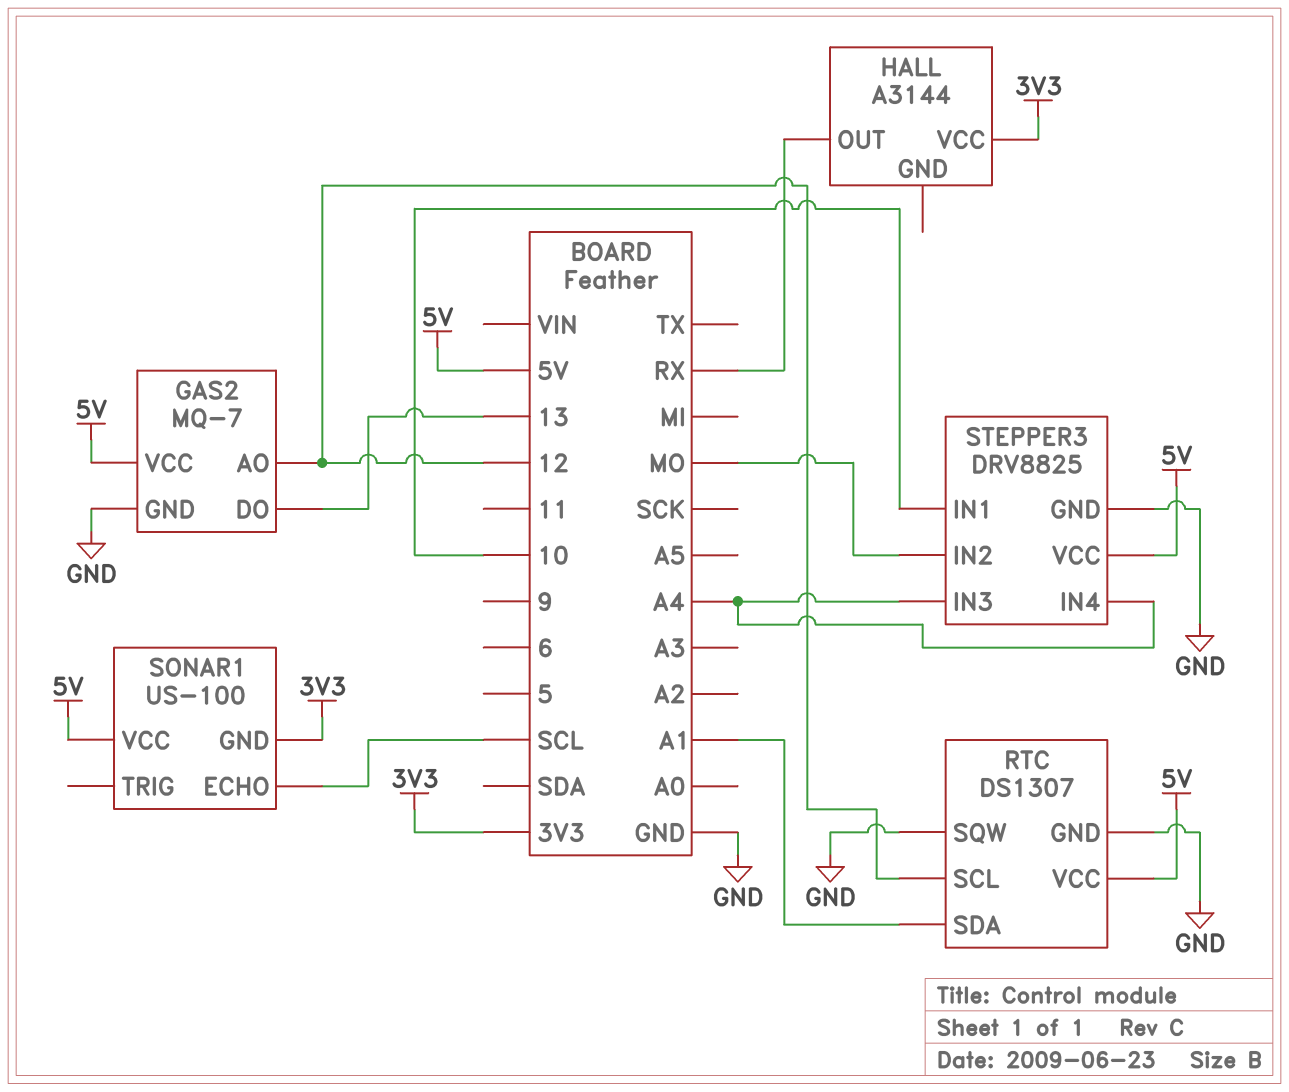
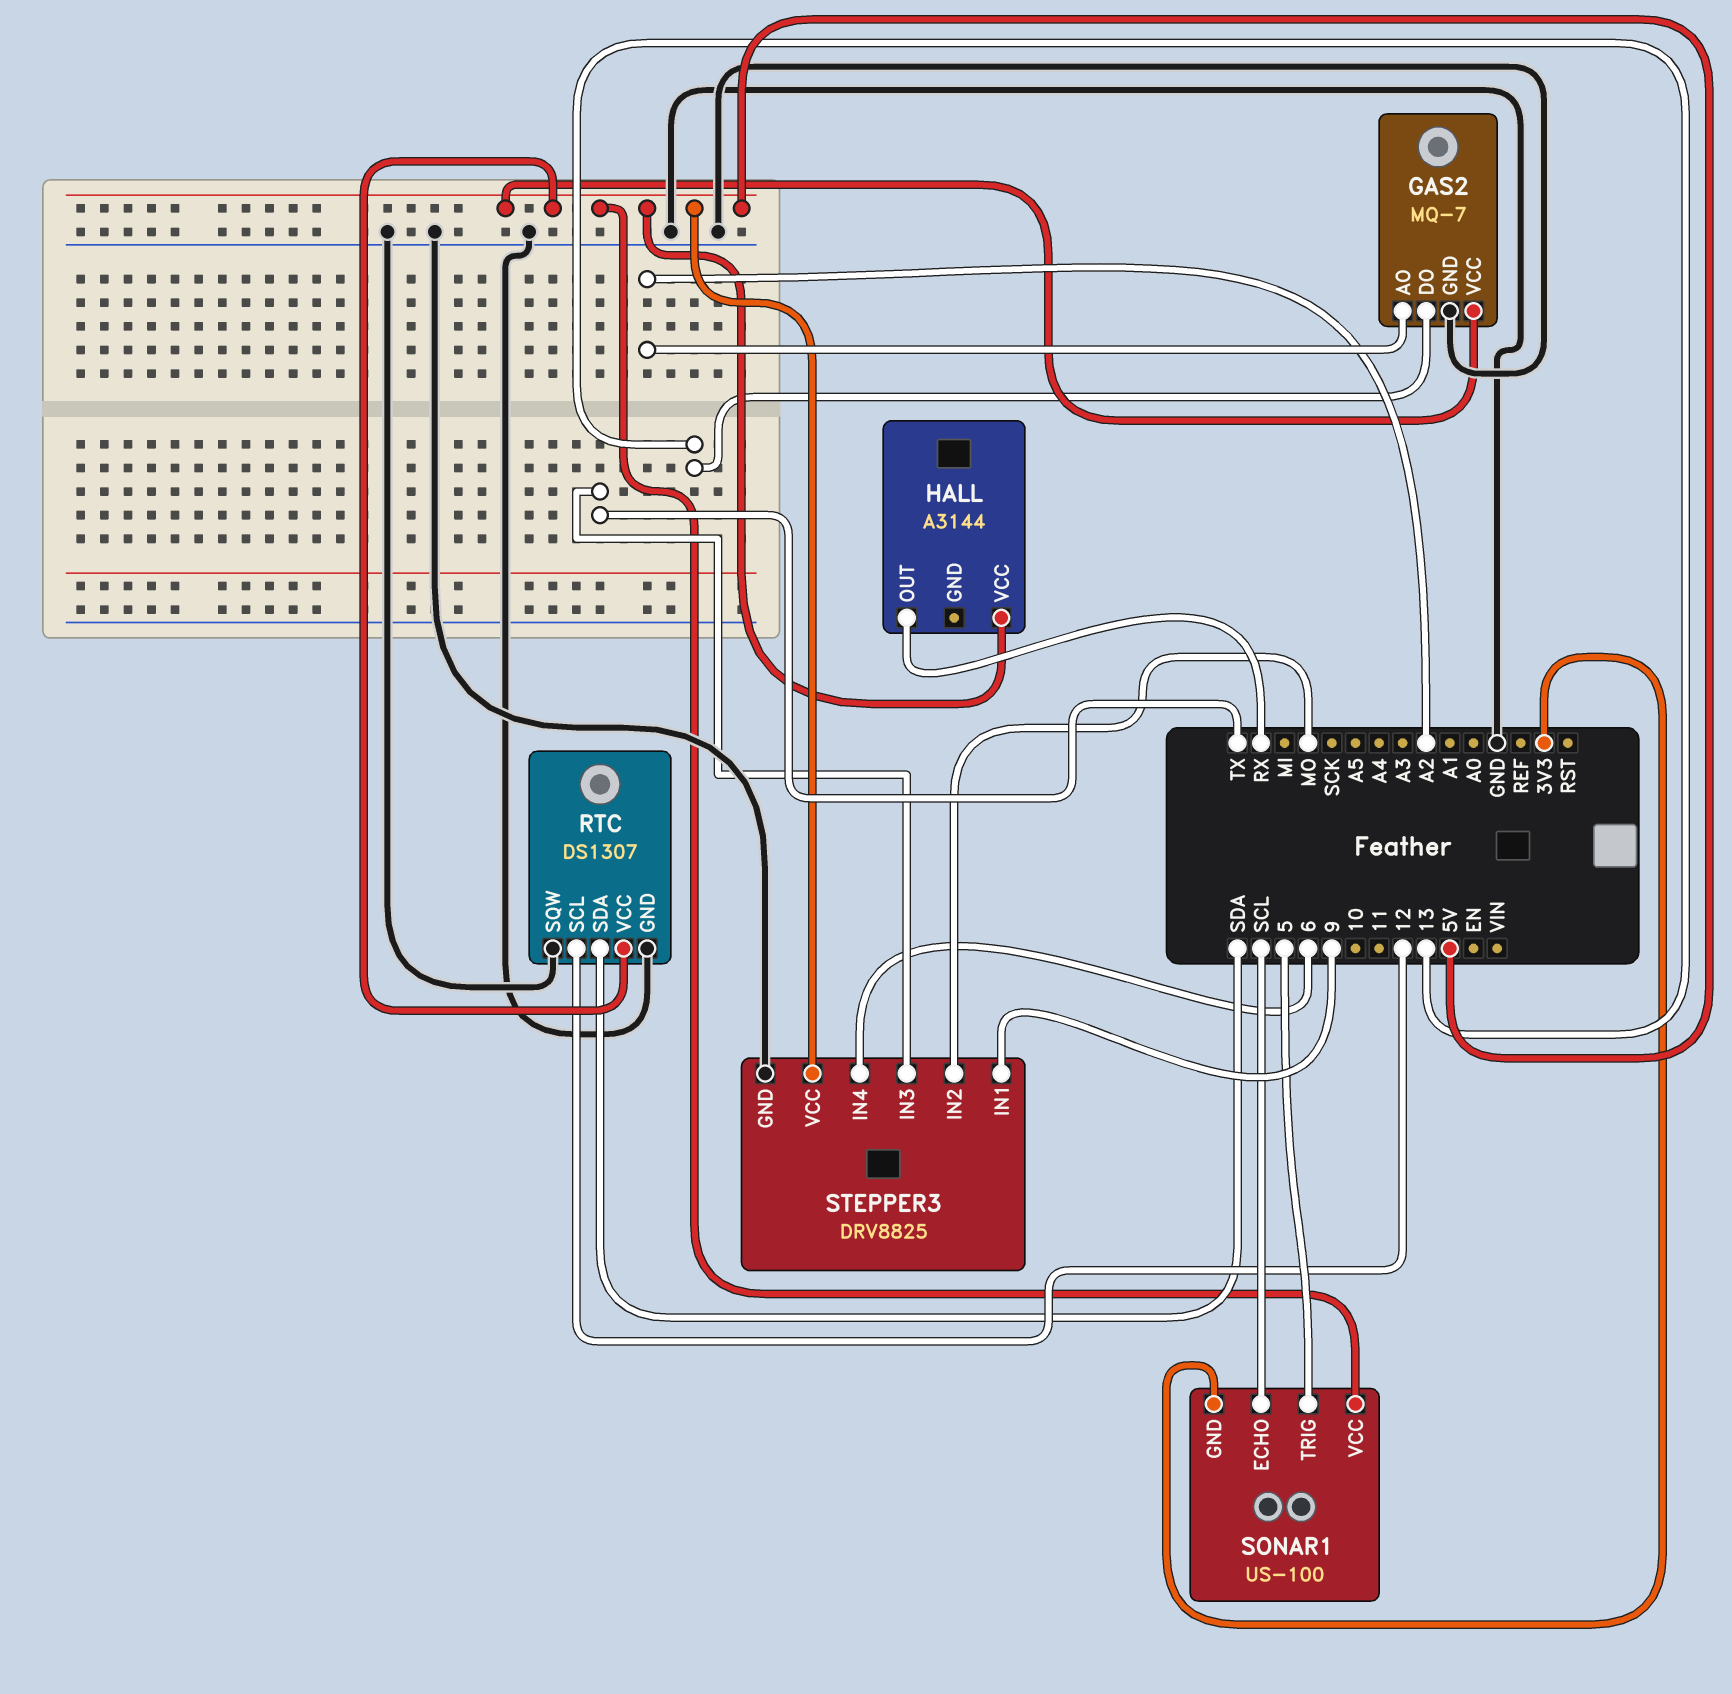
GAS2 pin AO: 12 -> A2
HALL pin VCC: 3V3 -> 5V
RTC pin SDA: A1 -> SDA
SONAR1 pin TRIG: none -> 5
STEPPER3 pin IN1: 10 -> 9
STEPPER3 pin IN3: A4 -> TX
STEPPER3 pin IN4: A4 -> 6

